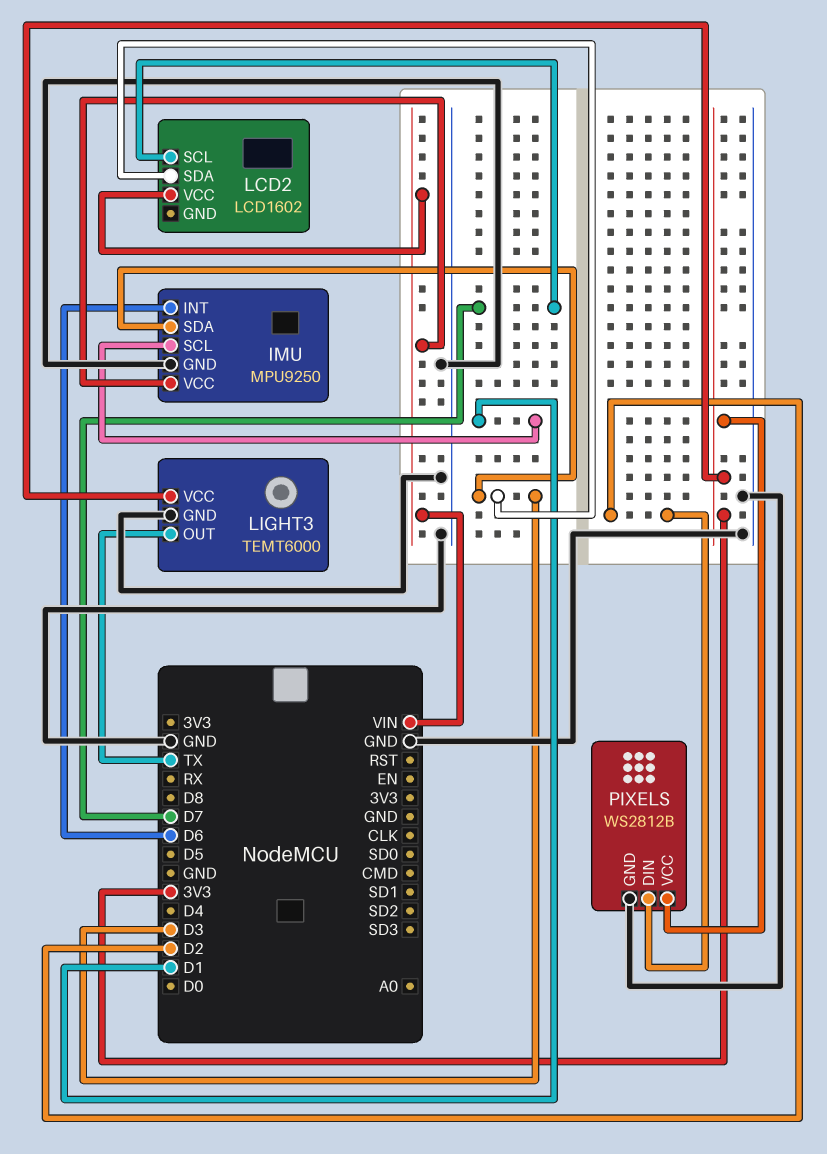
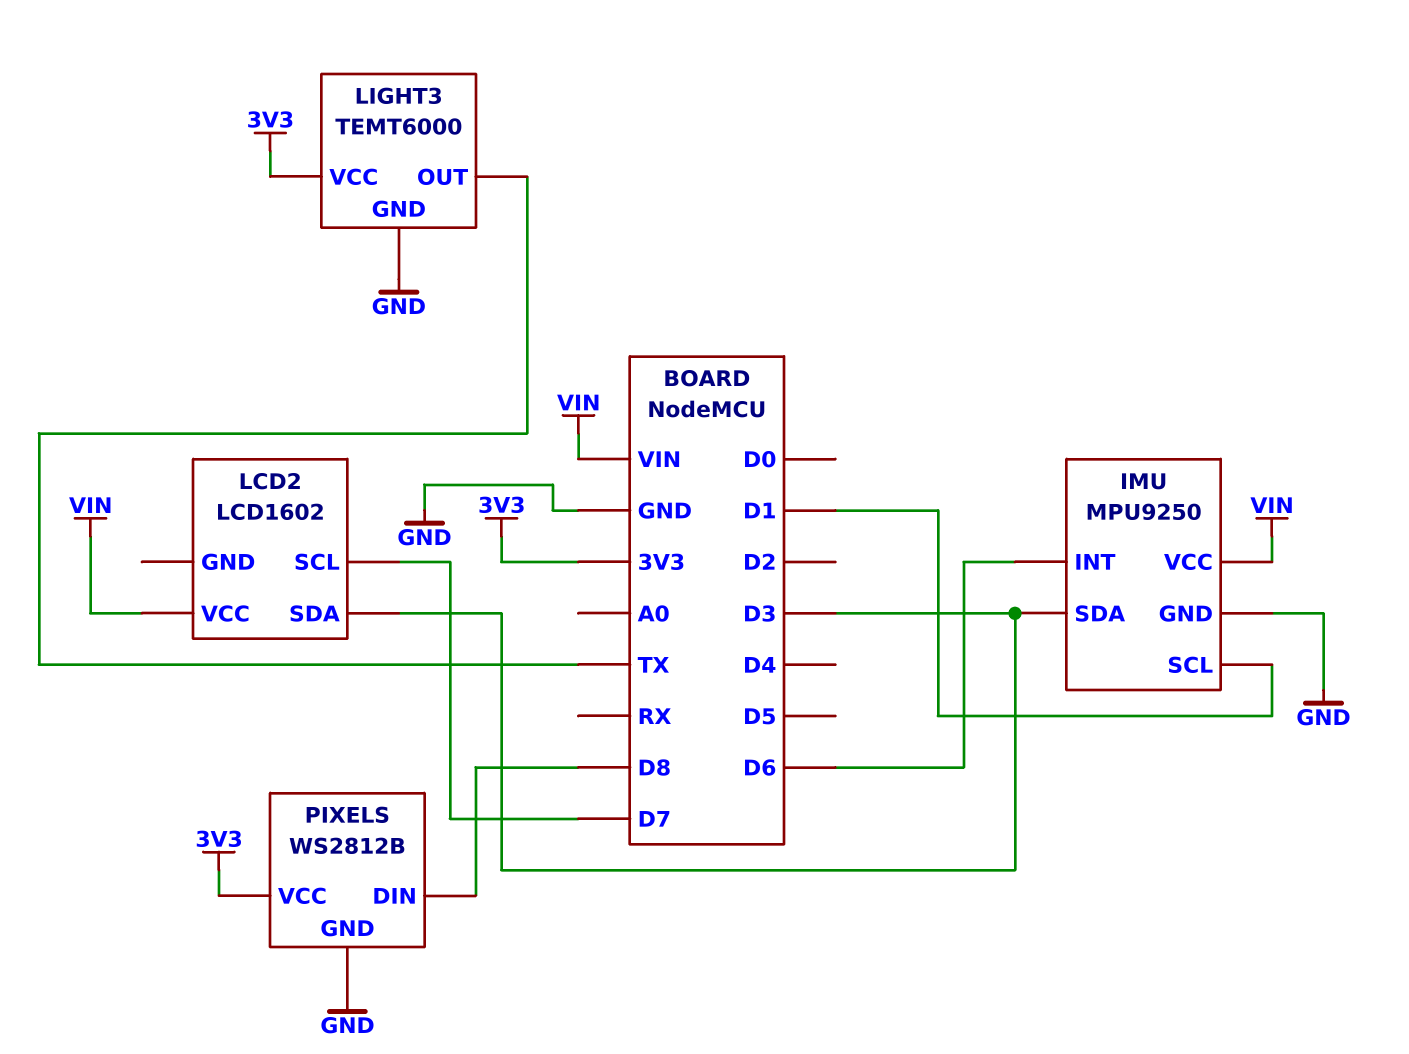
PIXELS pin DIN: D2 -> D8

